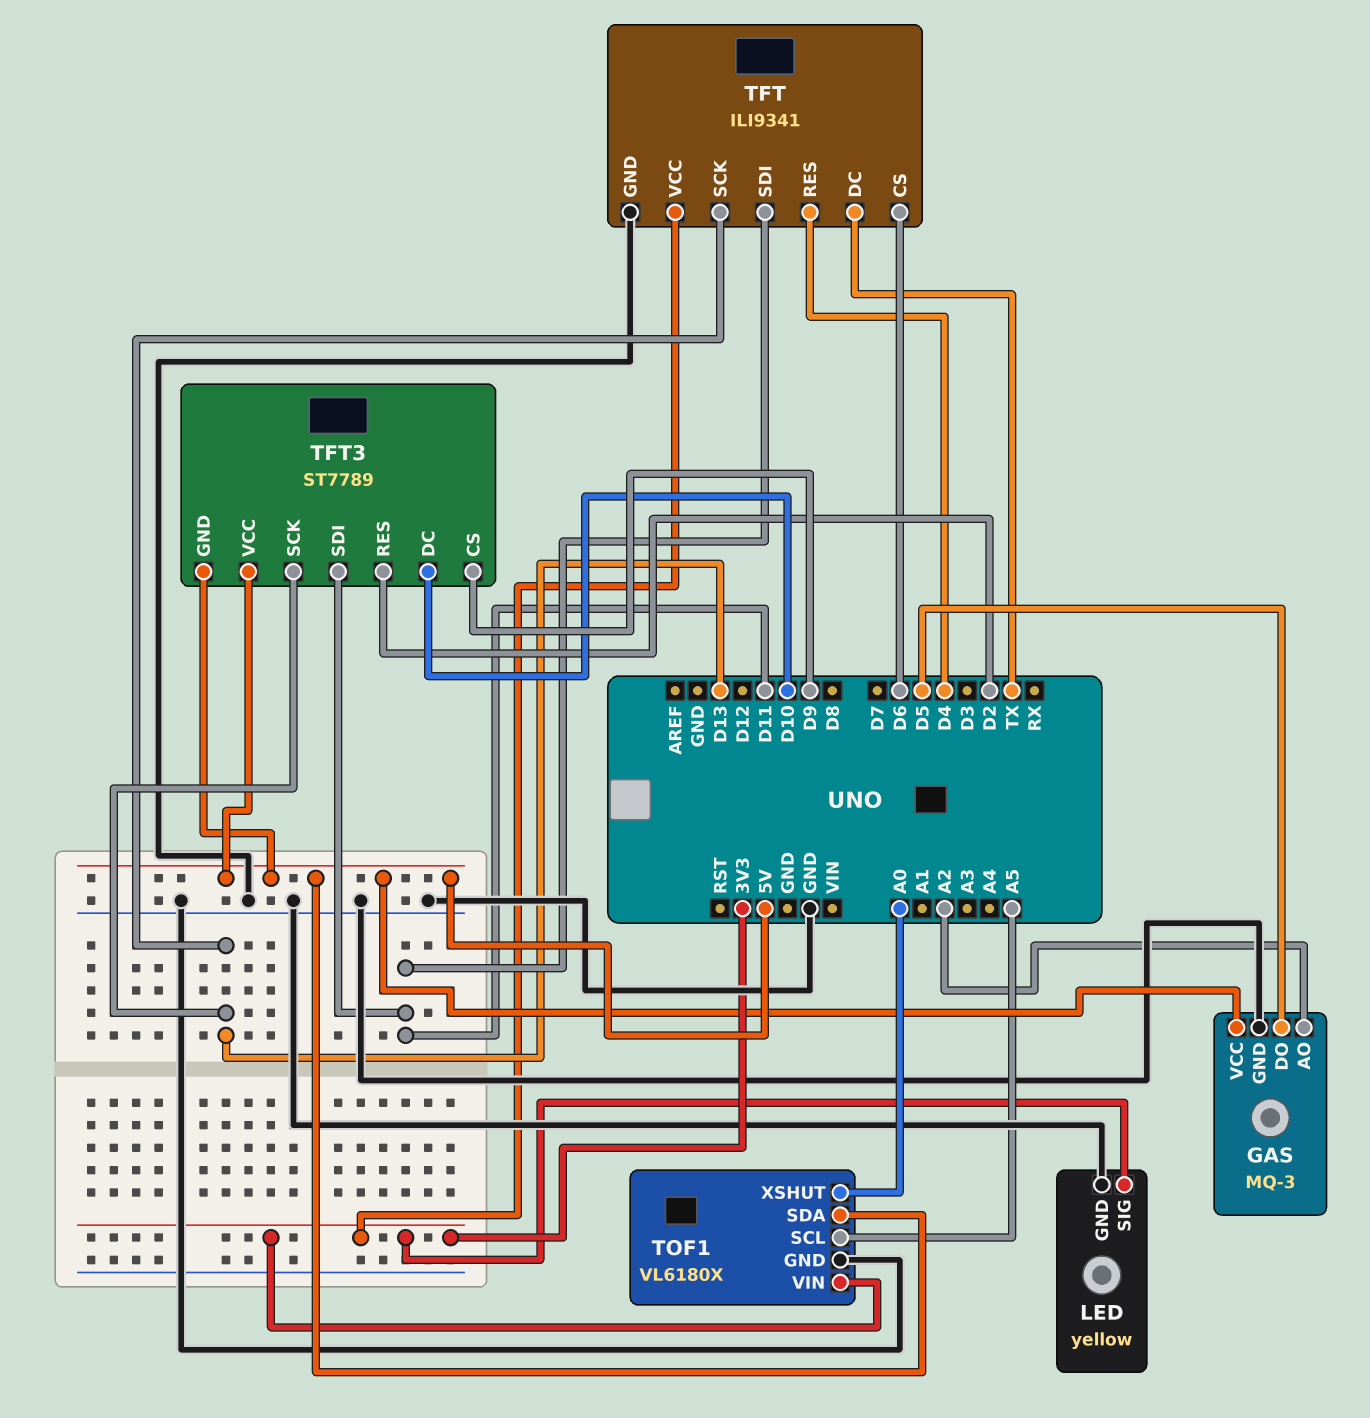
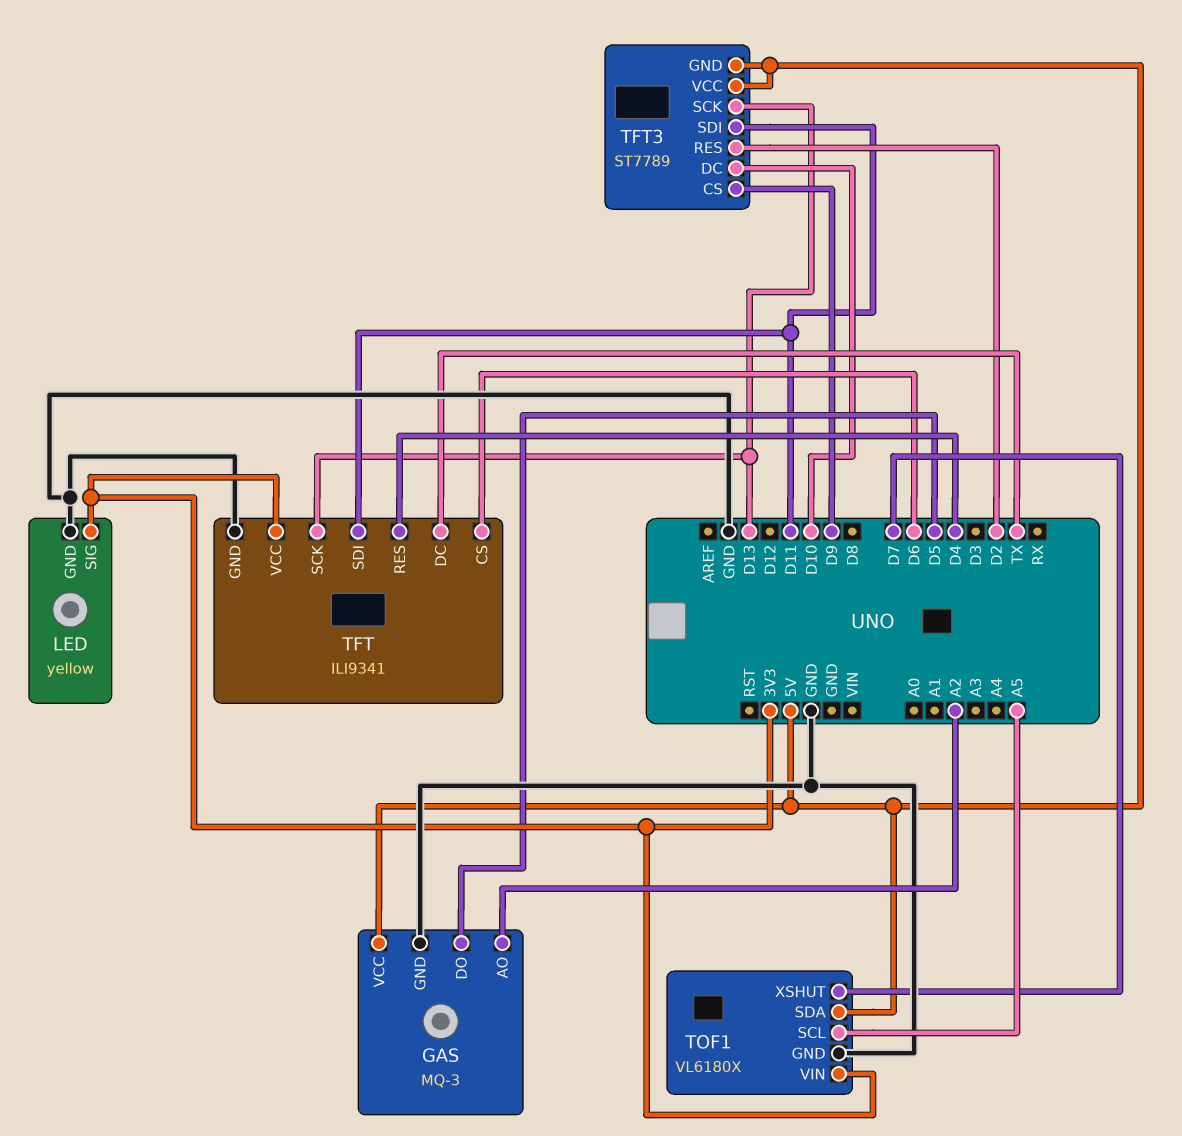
TOF1 pin XSHUT: A0 -> D7

